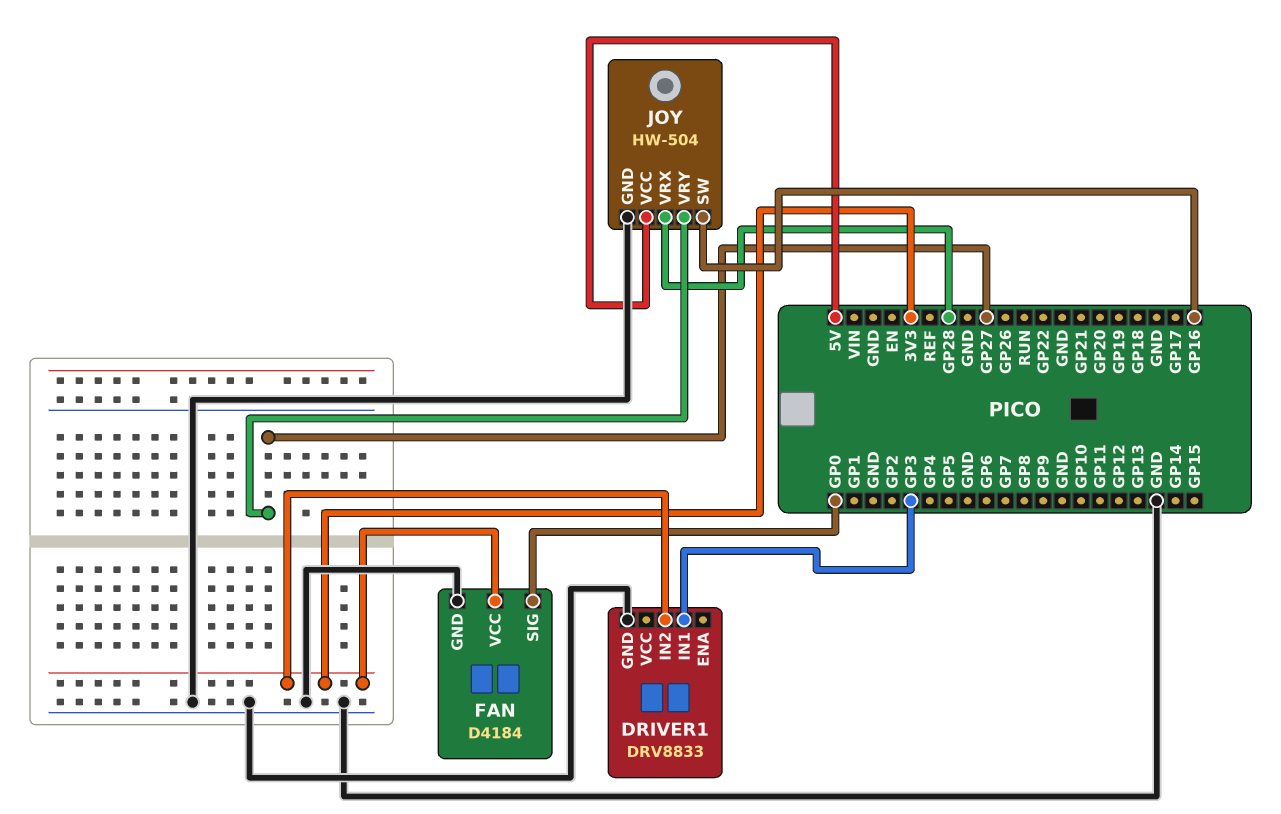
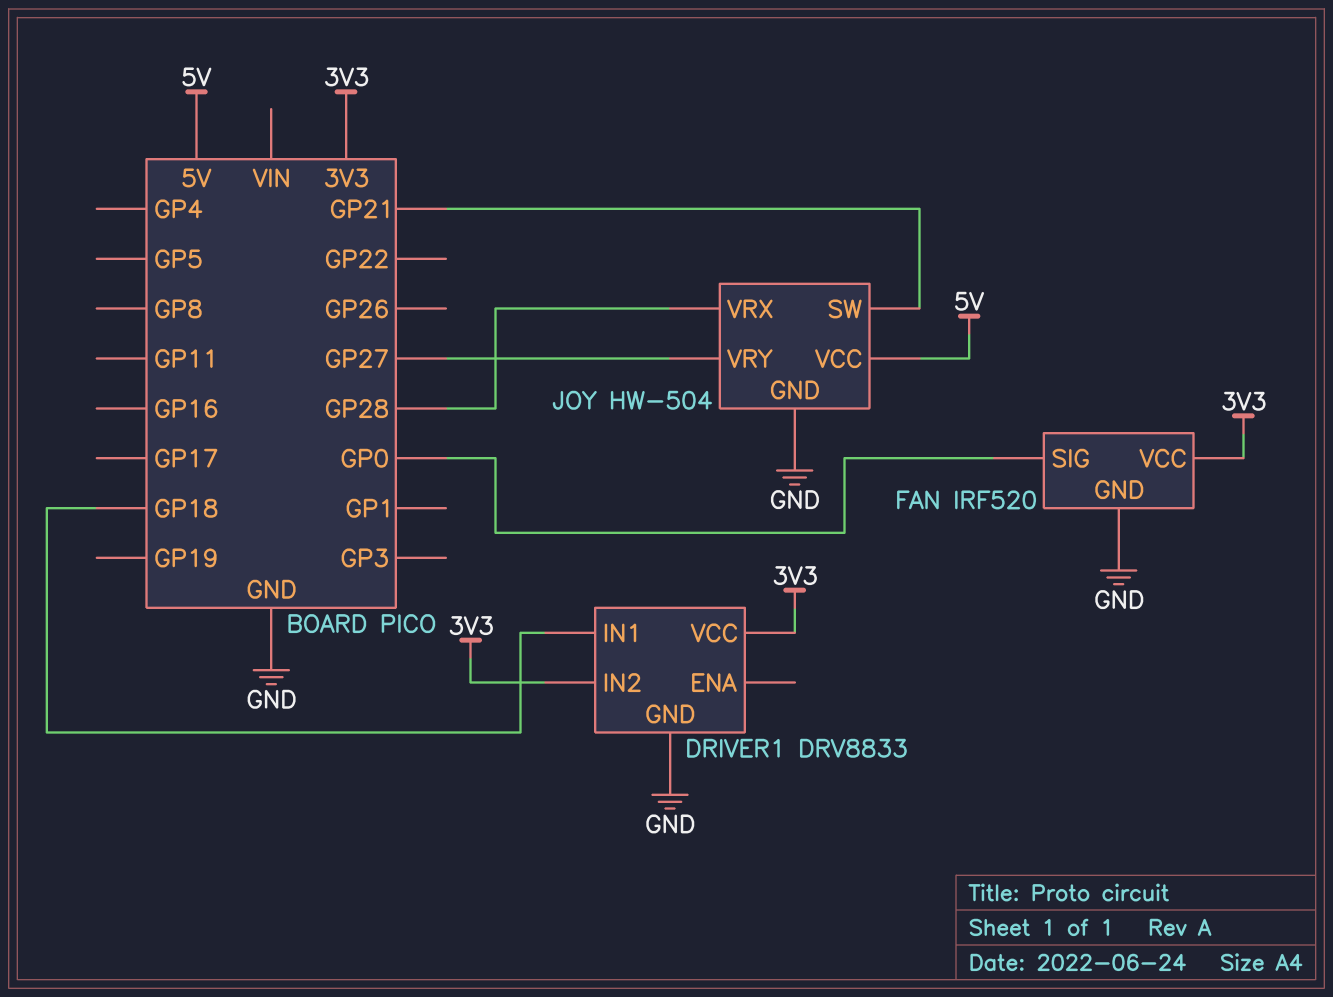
DRIVER1 pin IN1: GP3 -> GP18
DRIVER1 pin VCC: none -> 3V3
FAN: D4184 -> IRF520
JOY pin SW: GP16 -> GP21

